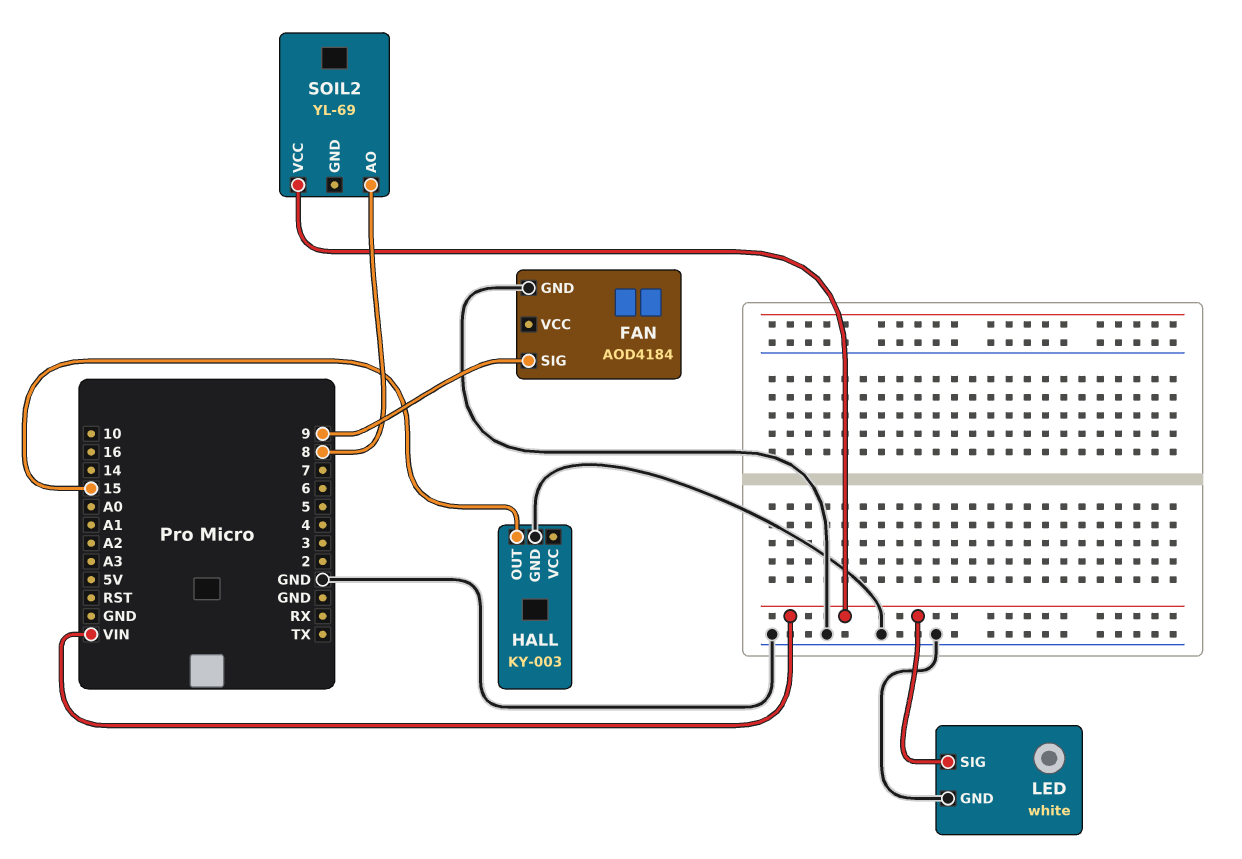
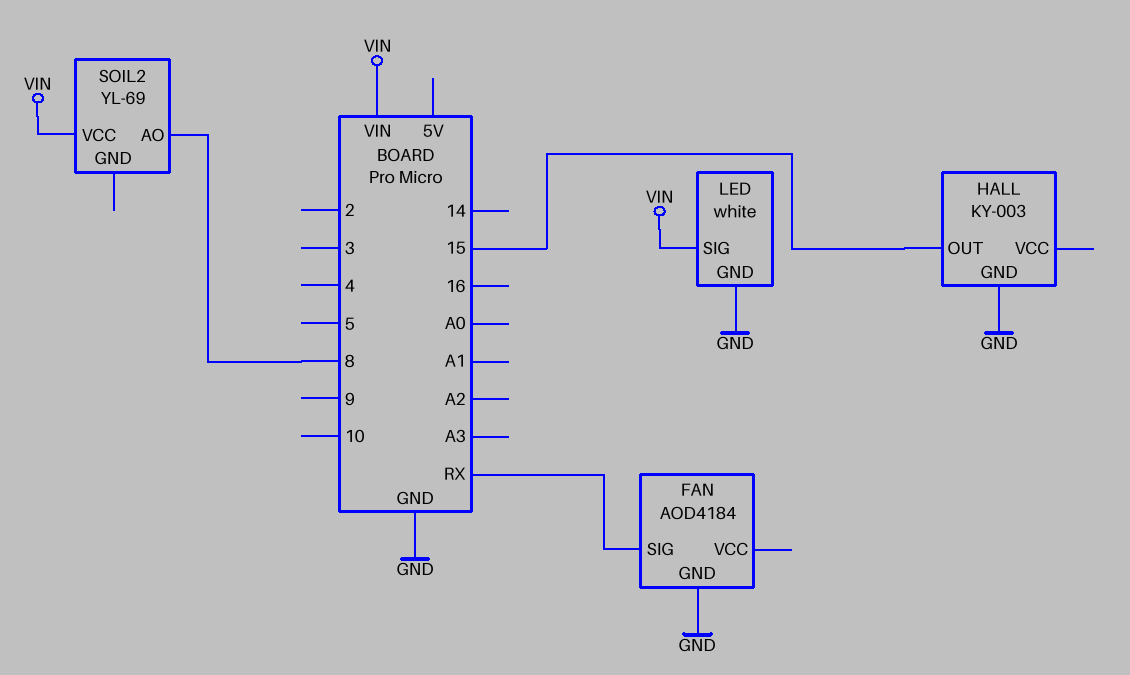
FAN pin SIG: 9 -> RX

